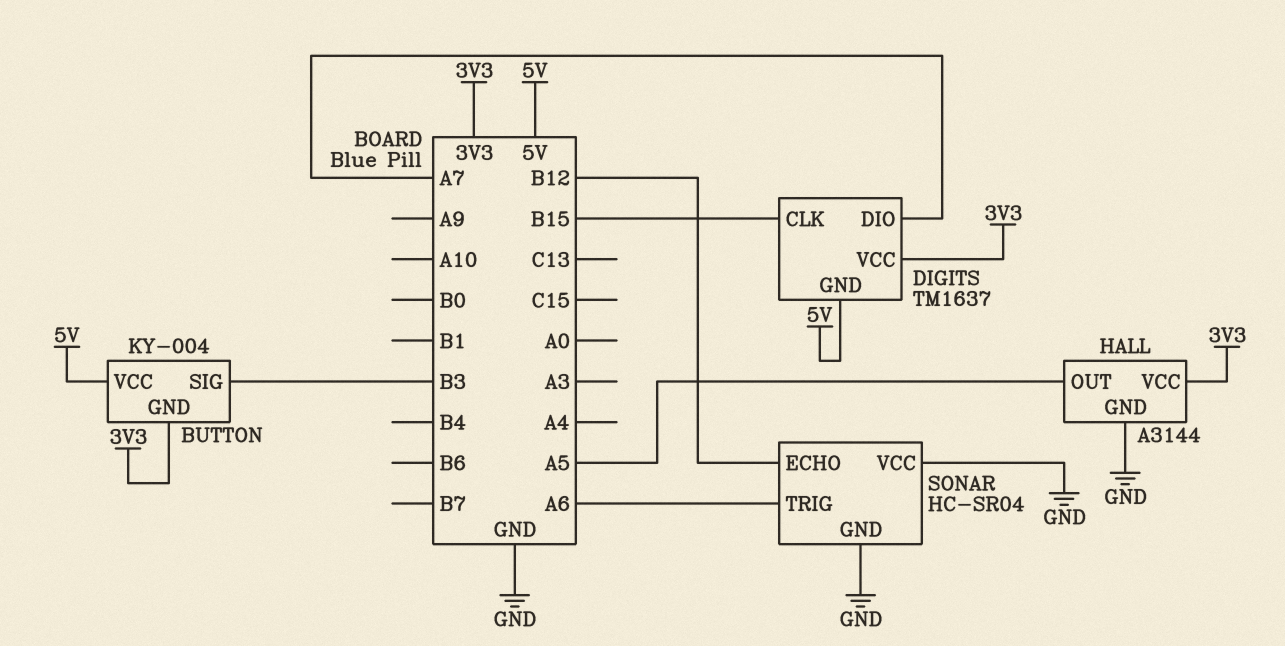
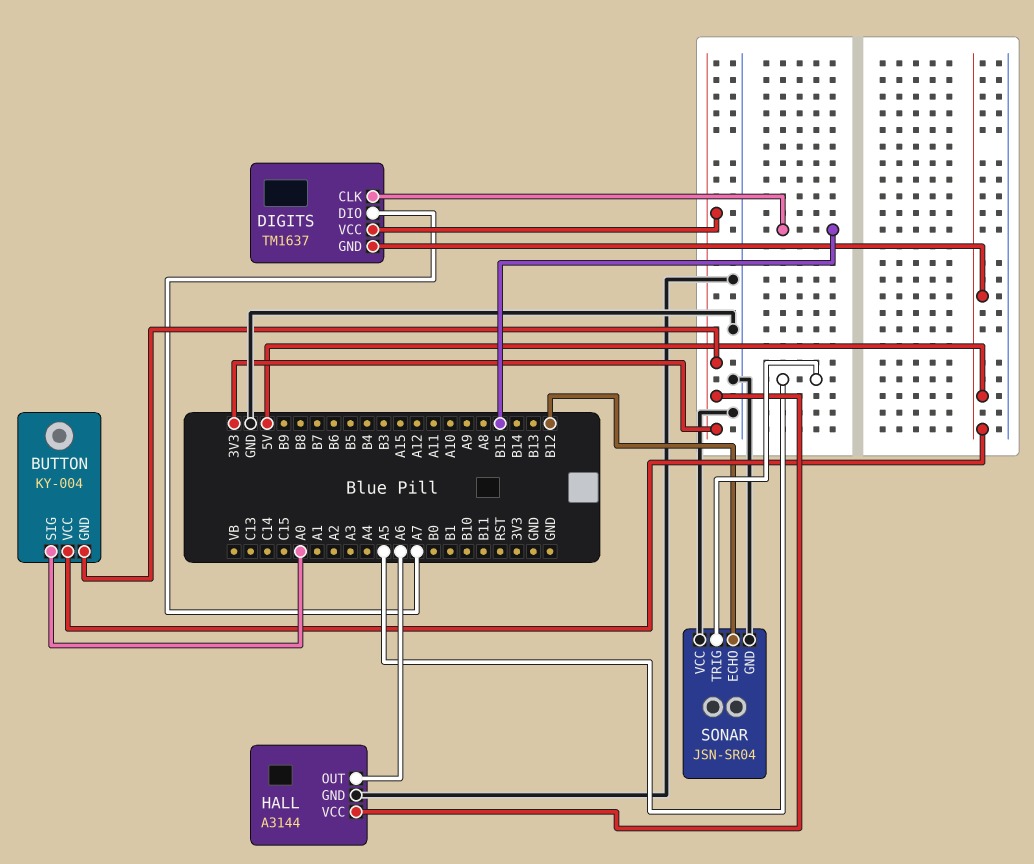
BUTTON pin SIG: B3 -> A0
HALL pin OUT: A5 -> A6
SONAR: HC-SR04 -> JSN-SR04
SONAR pin TRIG: A6 -> A5

